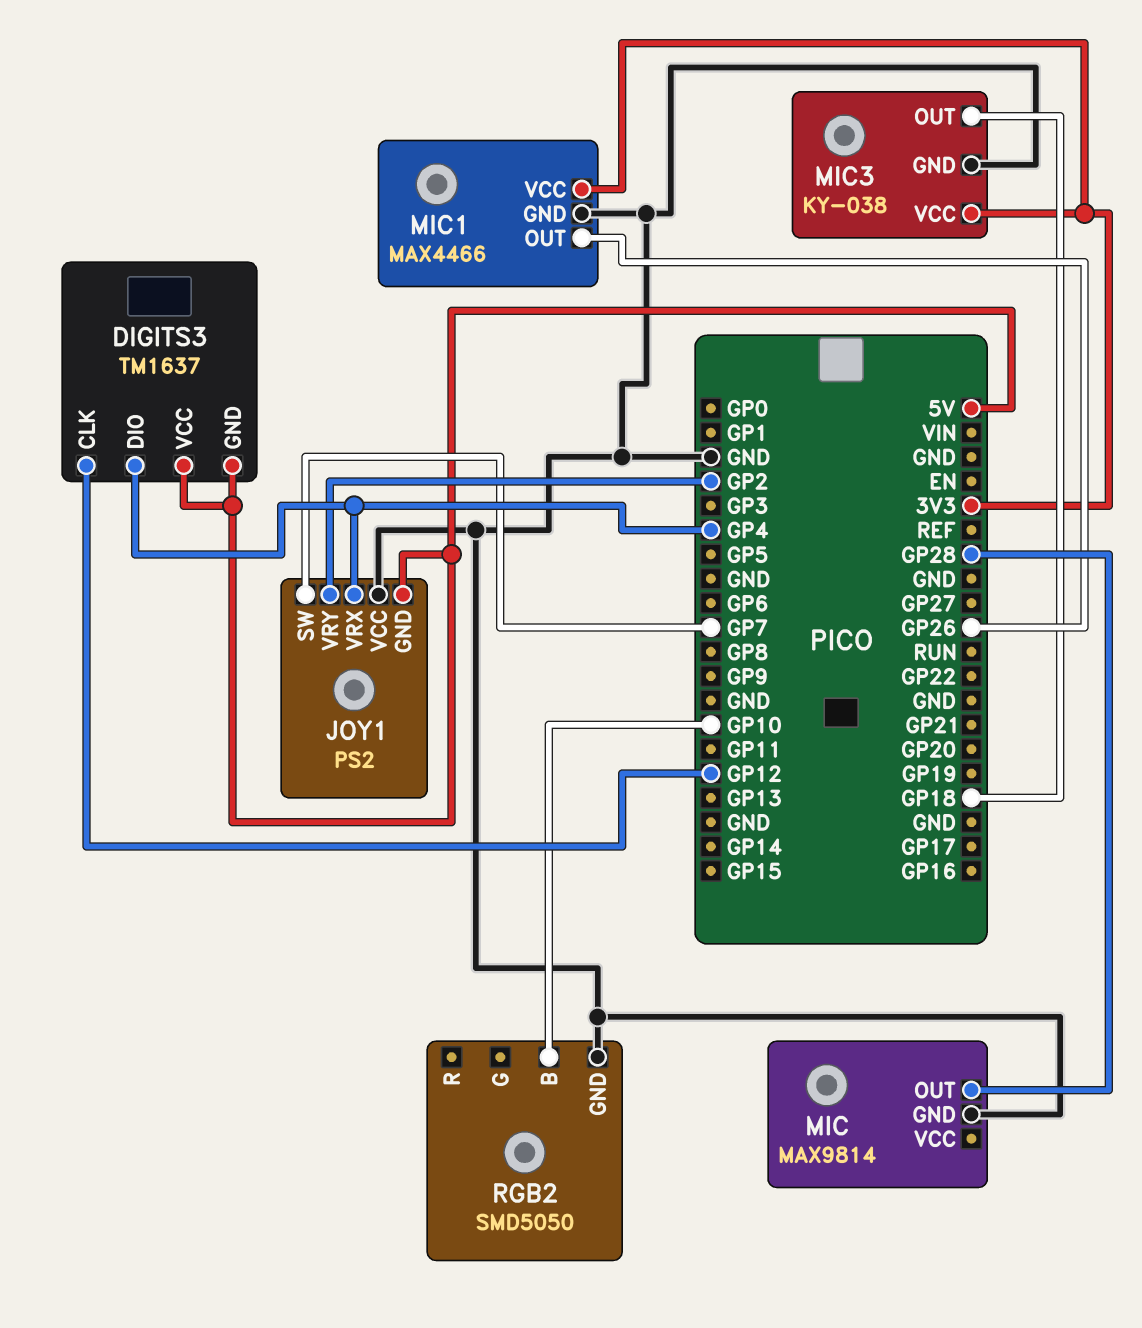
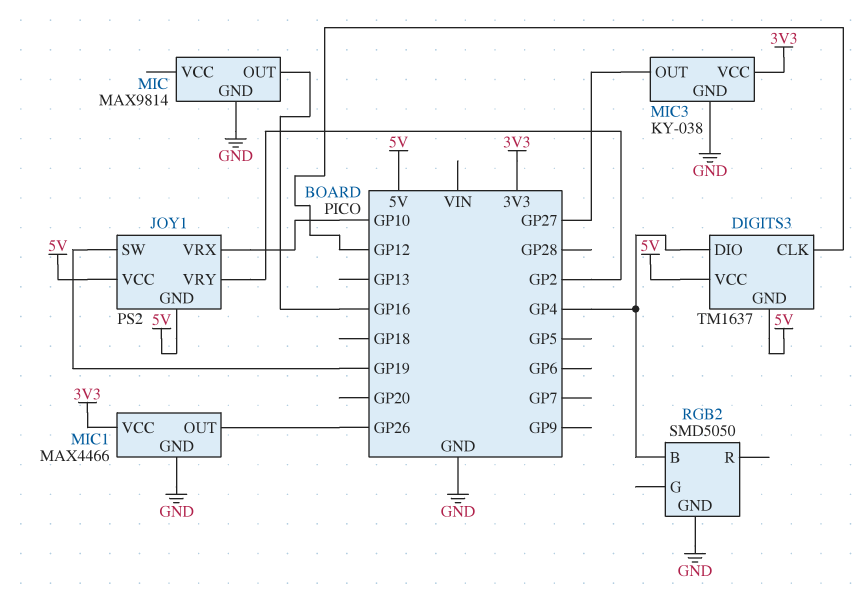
JOY1 pin SW: GP7 -> GP19
JOY1 pin VCC: GND -> 5V
JOY1 pin VRX: GP4 -> GP10
MIC pin OUT: GP28 -> GP16
MIC3 pin OUT: GP18 -> GP27
RGB2 pin B: GP10 -> GP4

